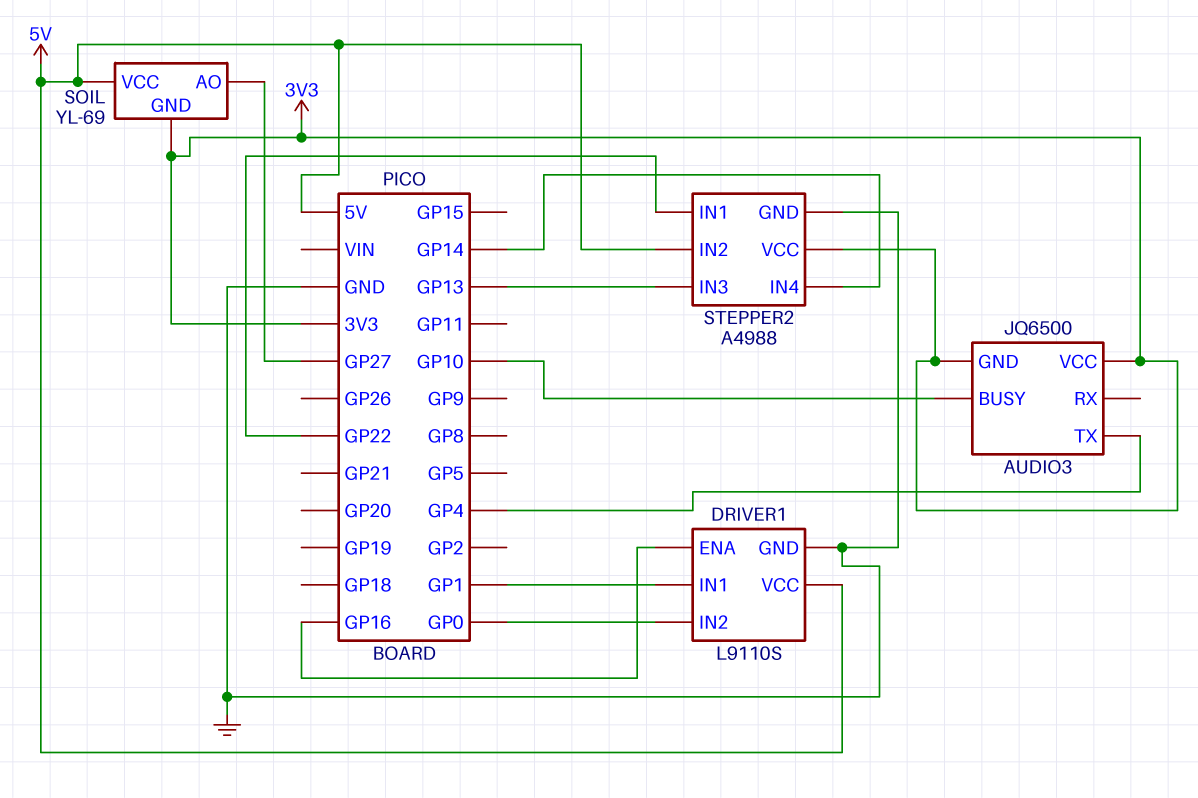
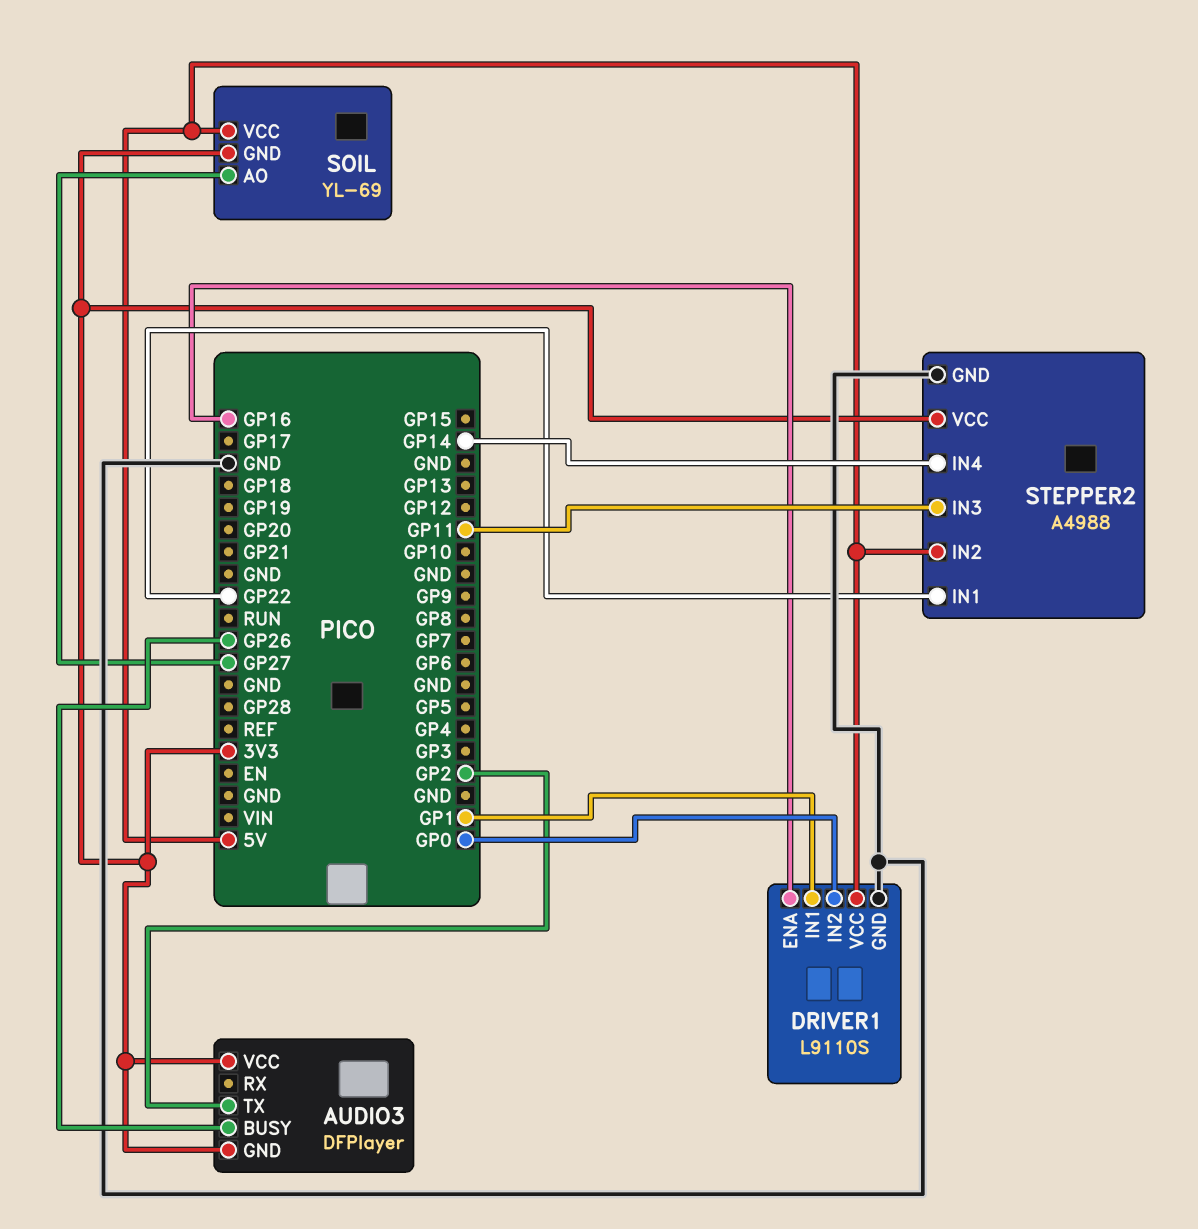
AUDIO3: JQ6500 -> DFPlayer
AUDIO3 pin BUSY: GP10 -> GP26
AUDIO3 pin TX: GP4 -> GP2
STEPPER2 pin IN3: GP13 -> GP11

